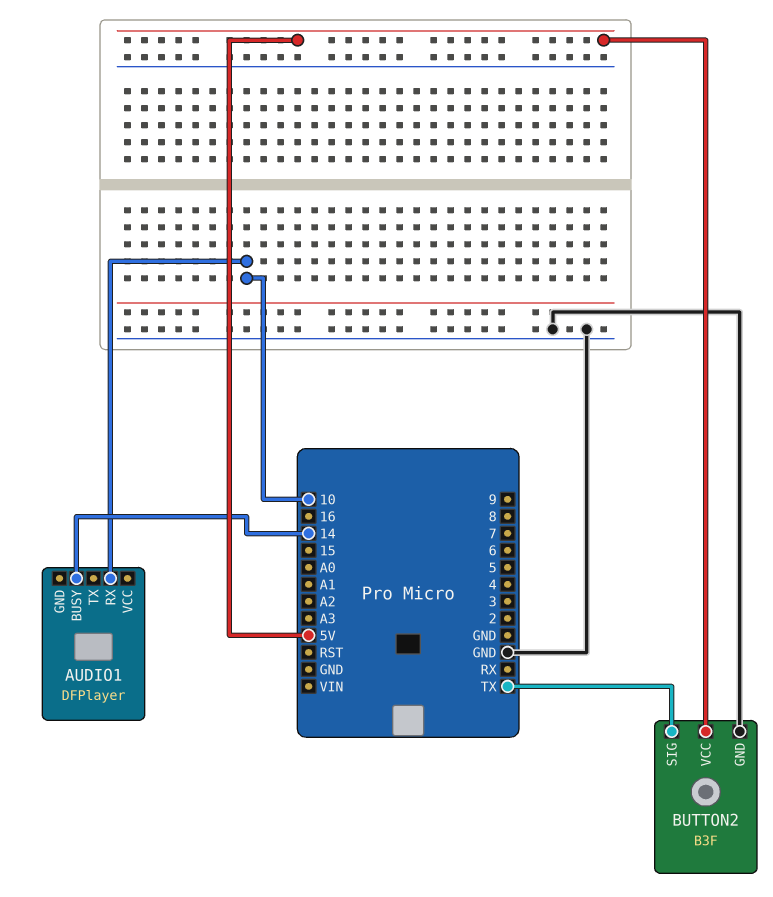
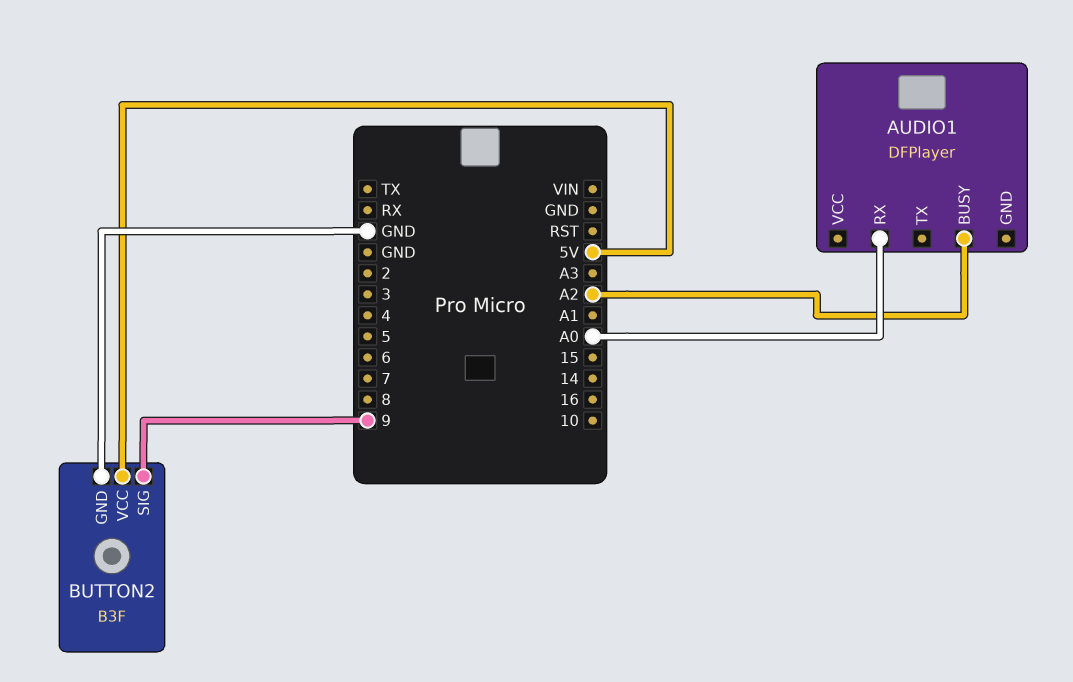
AUDIO1 pin BUSY: 14 -> A2
AUDIO1 pin RX: 10 -> A0
BUTTON2 pin SIG: TX -> 9

